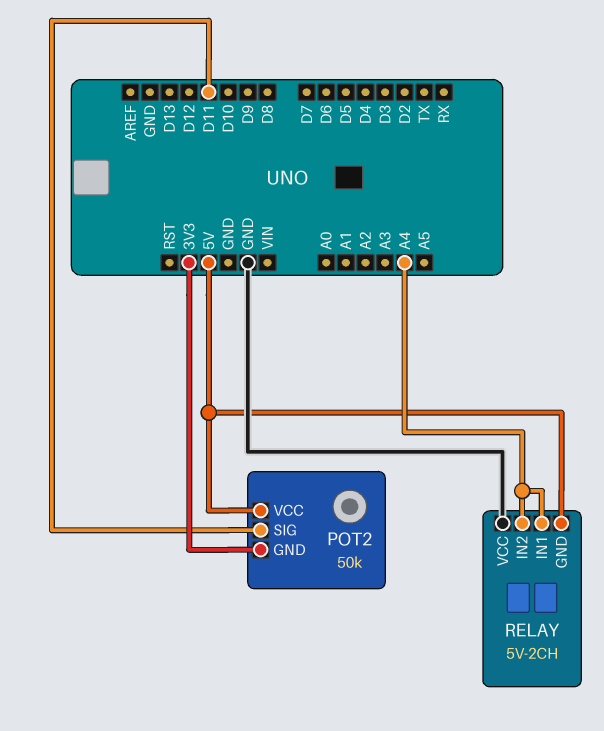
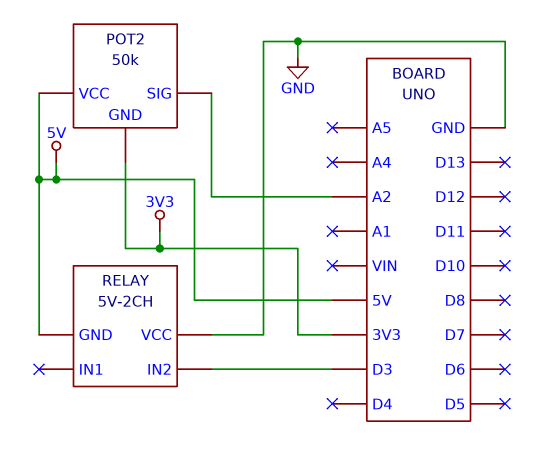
POT2 pin SIG: D11 -> A2
RELAY pin IN1: A4 -> none
RELAY pin IN2: A4 -> D3

